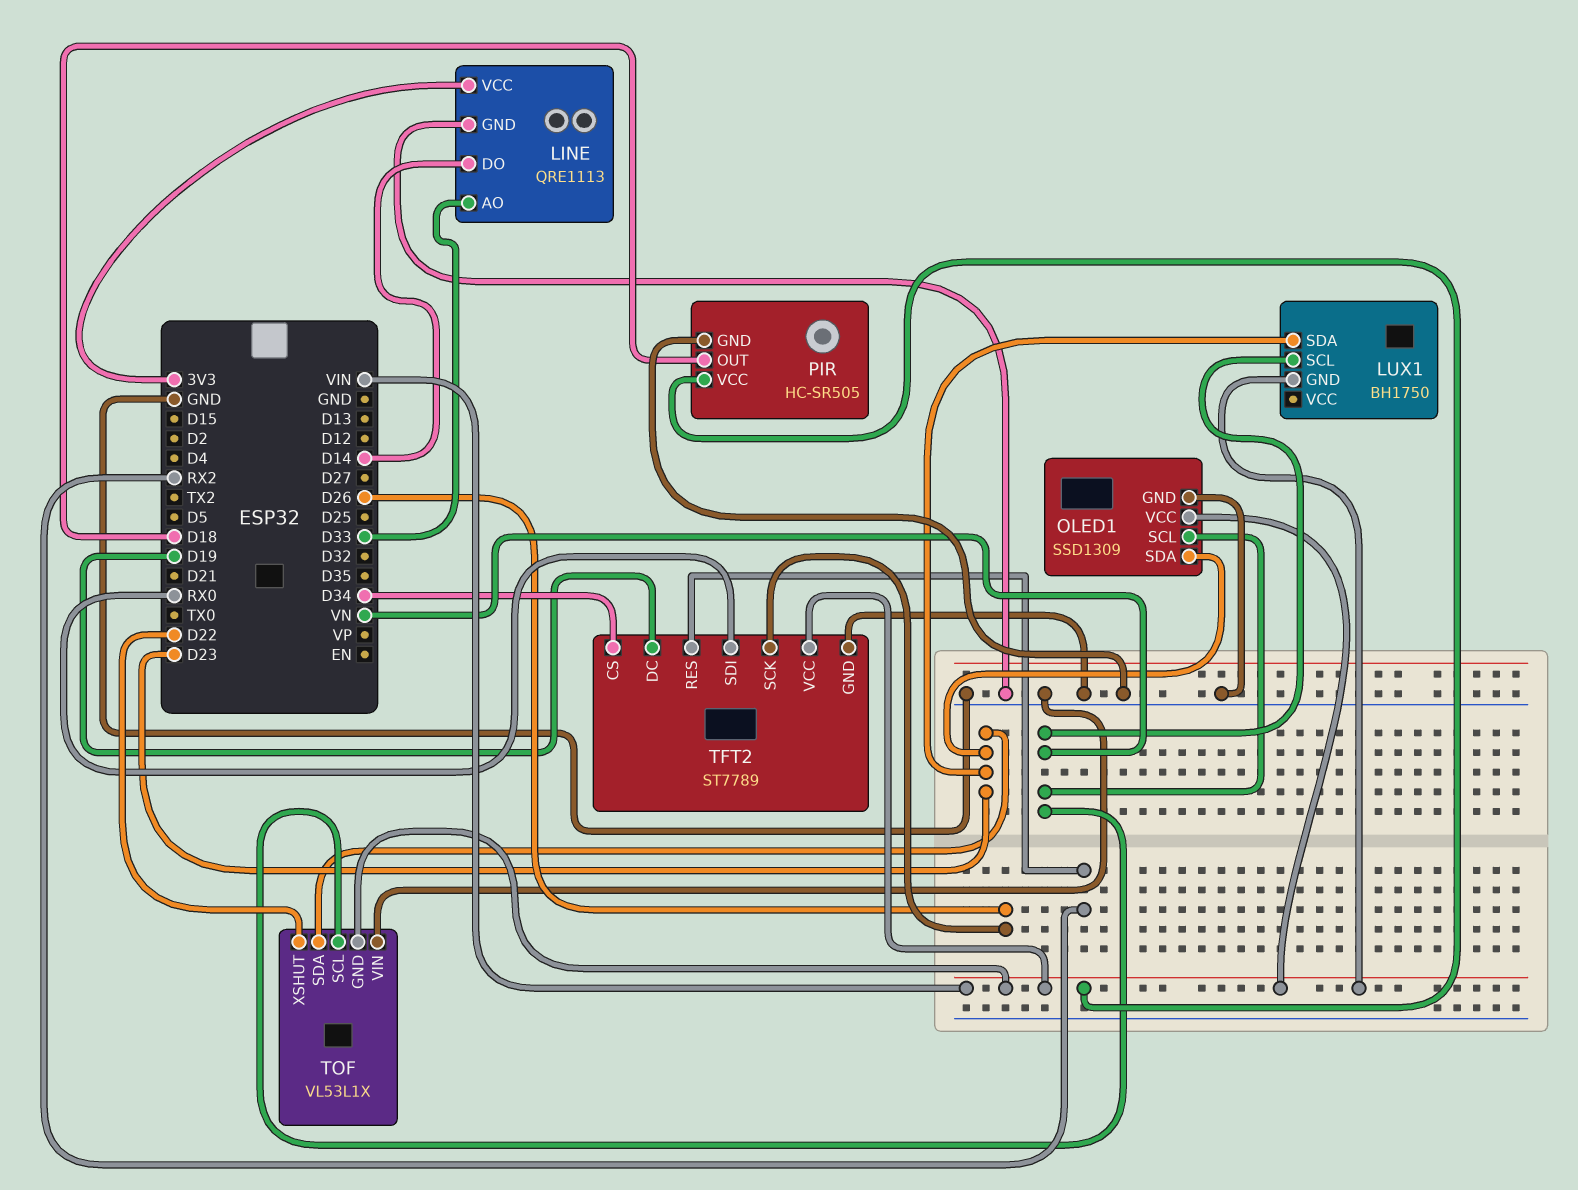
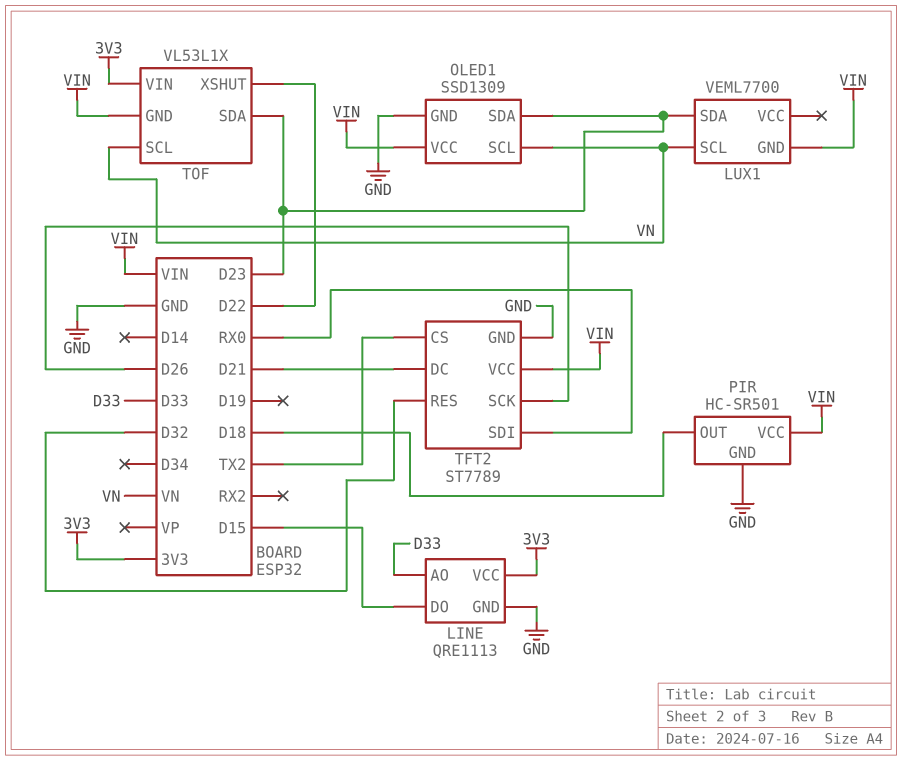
LINE pin DO: D14 -> D15
LUX1: BH1750 -> VEML7700
PIR: HC-SR505 -> HC-SR501
TFT2 pin CS: D34 -> TX2
TFT2 pin DC: D19 -> D21
TFT2 pin RES: RX2 -> D32
TOF pin VIN: GND -> 3V3

